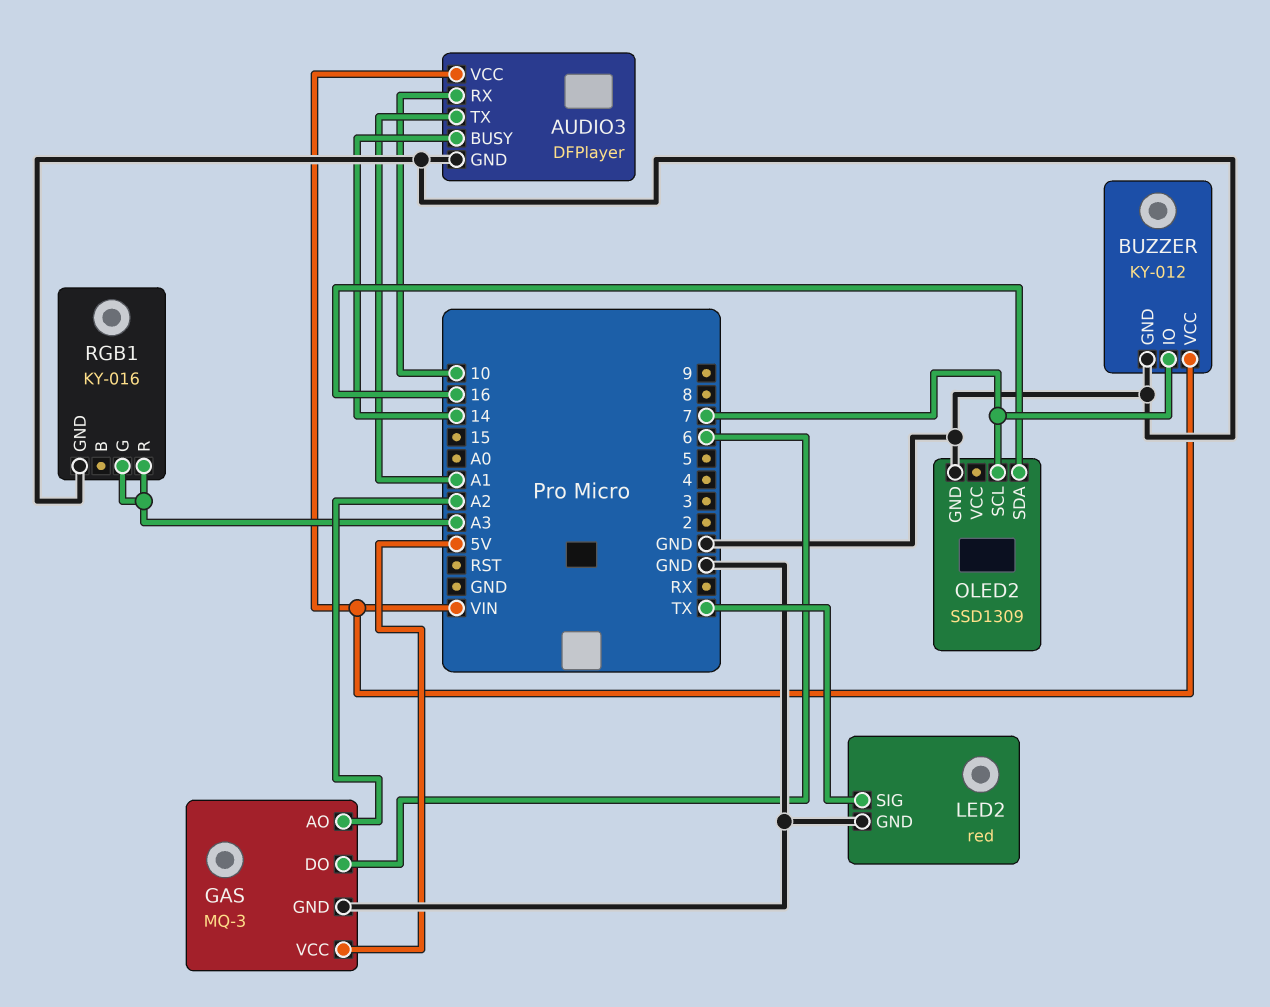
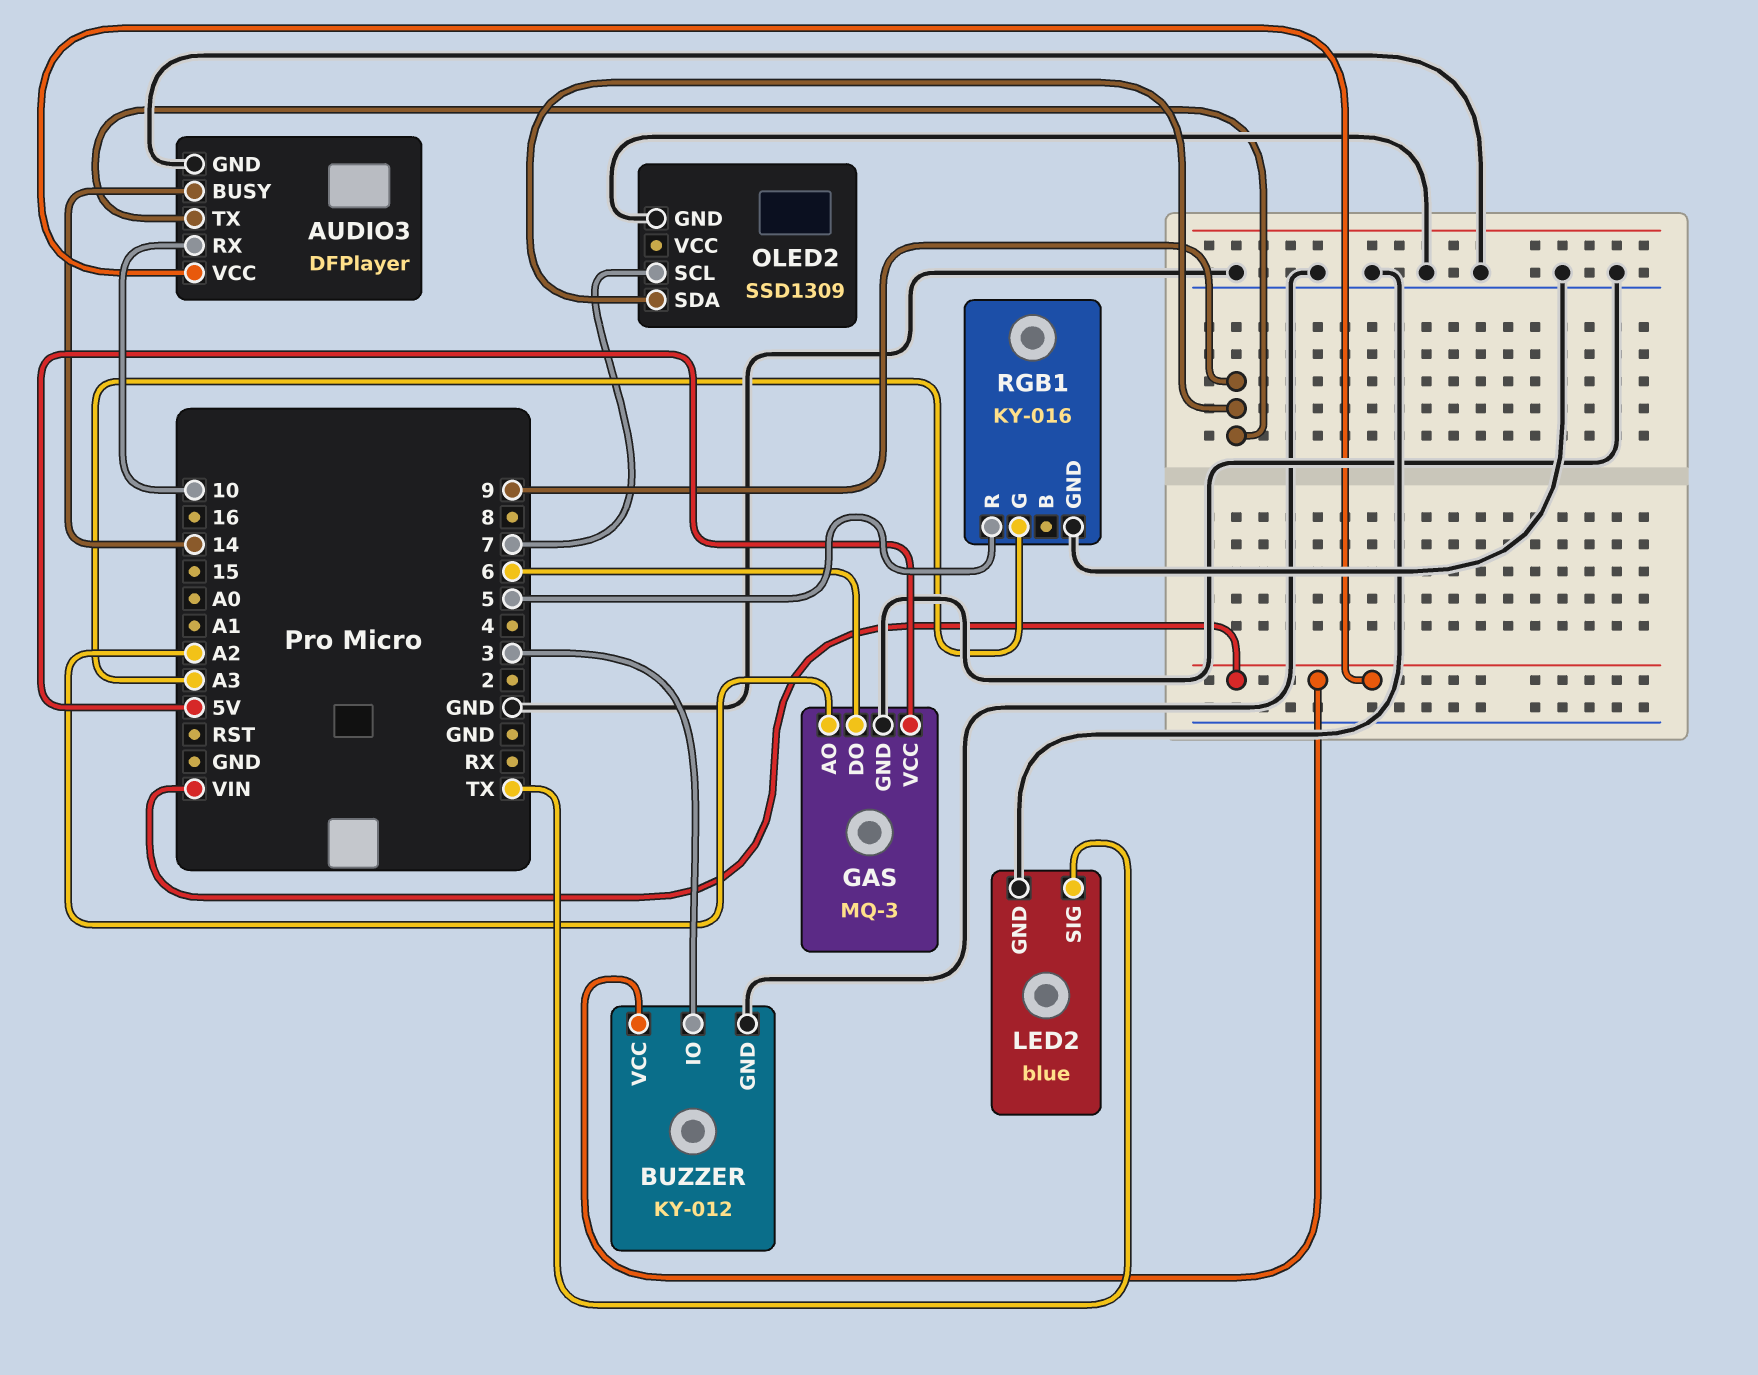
AUDIO3 pin TX: A1 -> 9
BUZZER pin IO: 7 -> 3
LED2: red -> blue
OLED2 pin SDA: 16 -> 9
RGB1 pin R: A3 -> 5

